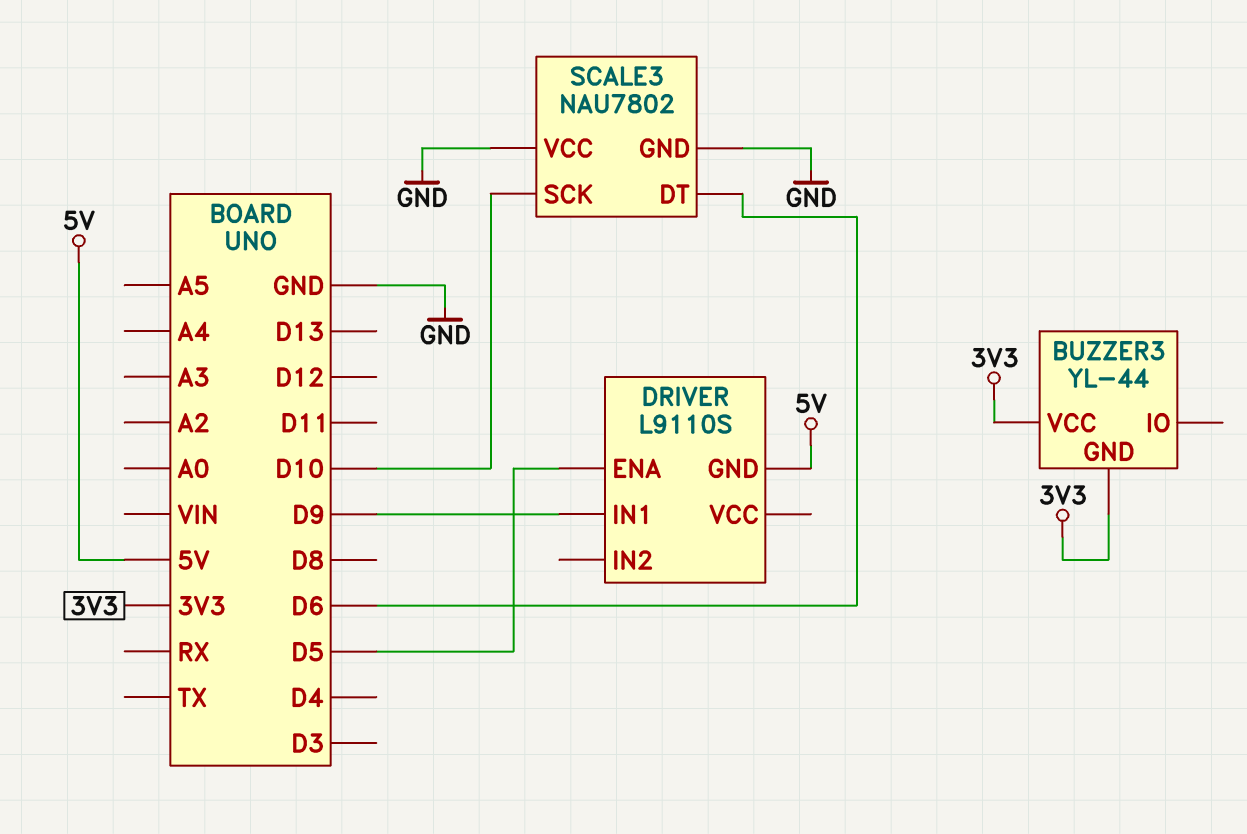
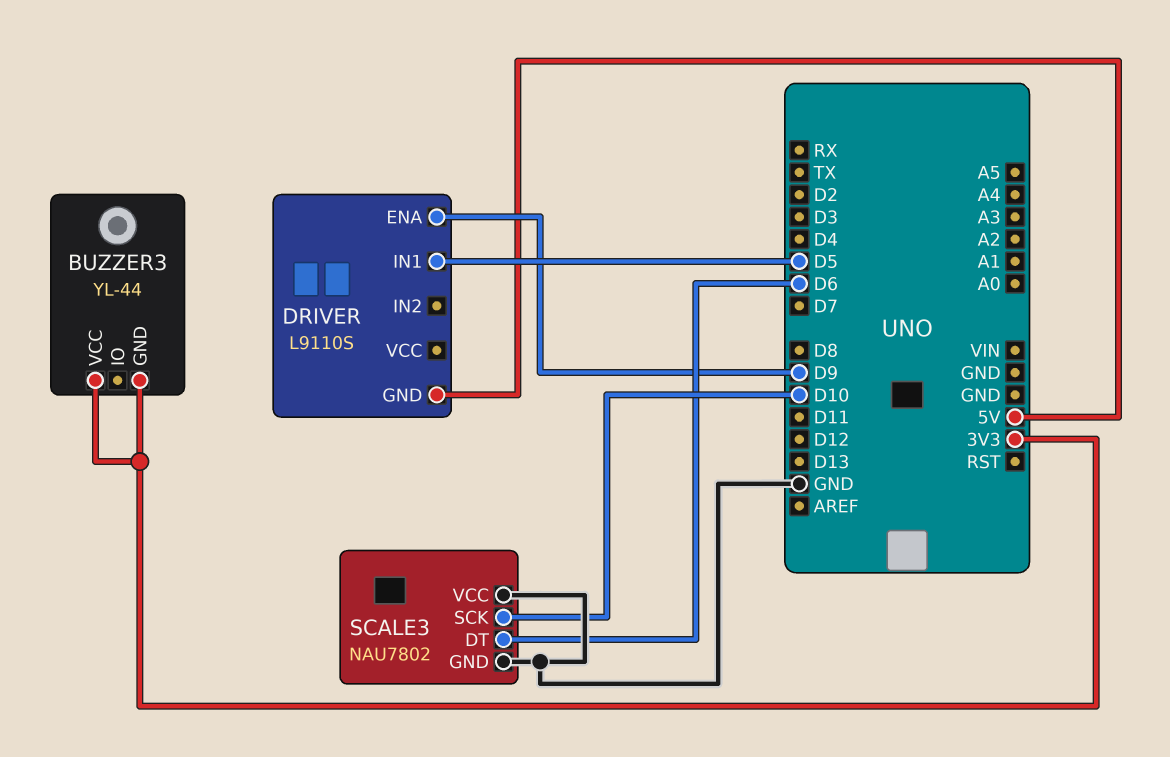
DRIVER pin ENA: D5 -> D9
DRIVER pin IN1: D9 -> D5

